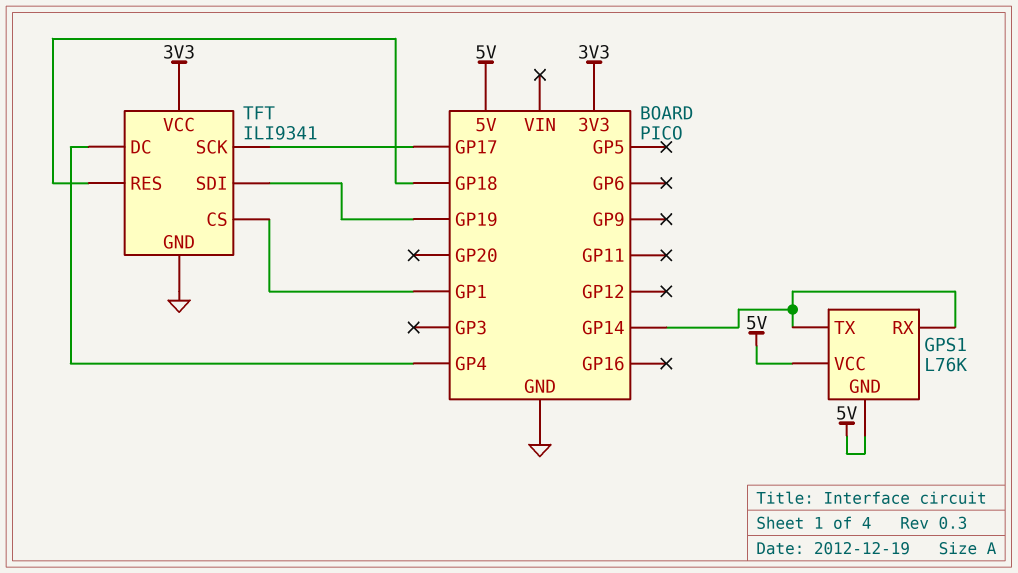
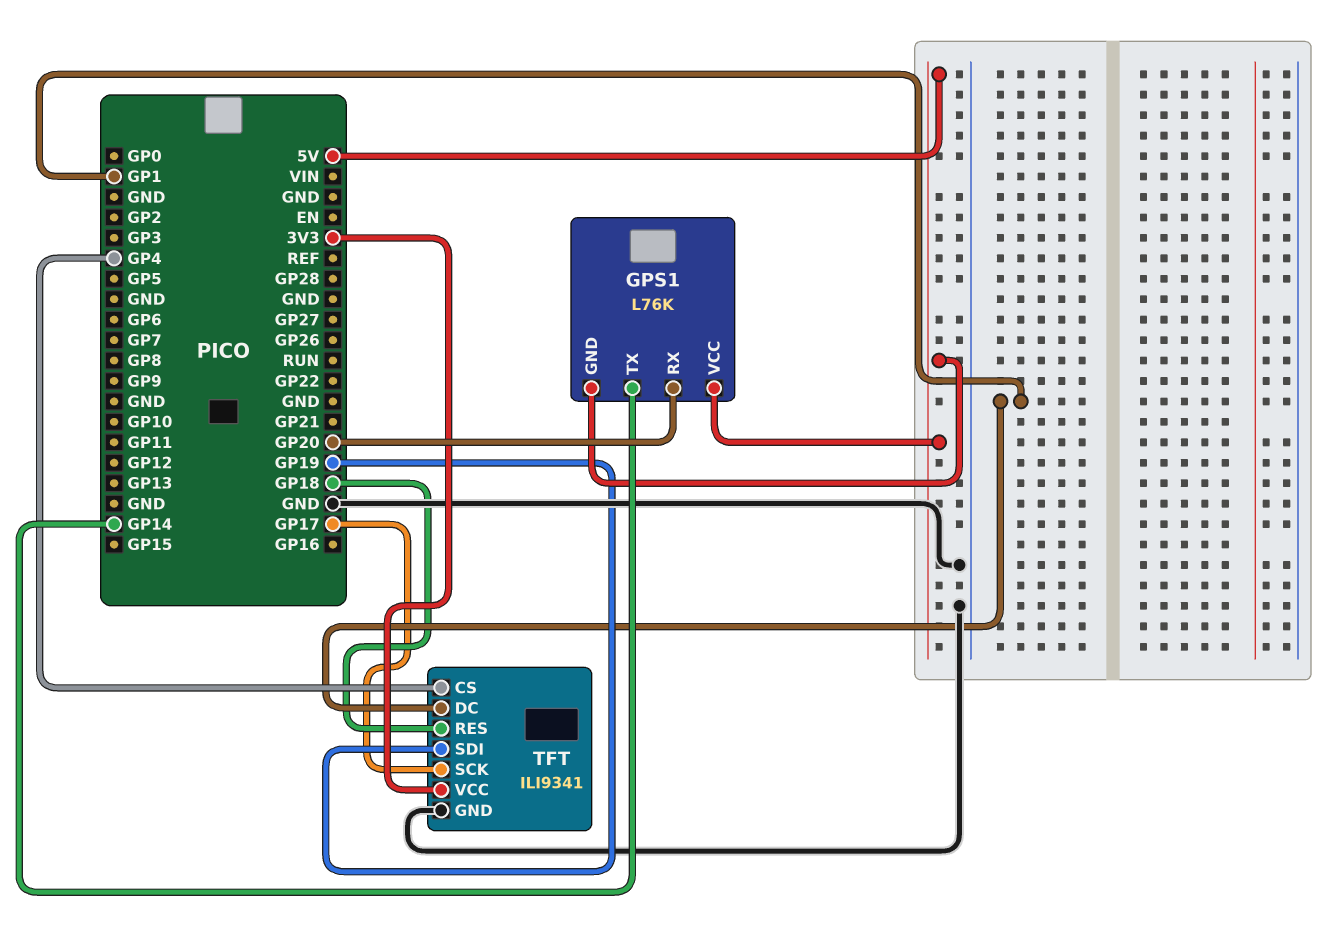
GPS1 pin RX: GP14 -> GP20
TFT pin CS: GP1 -> GP4
TFT pin DC: GP4 -> GP1

